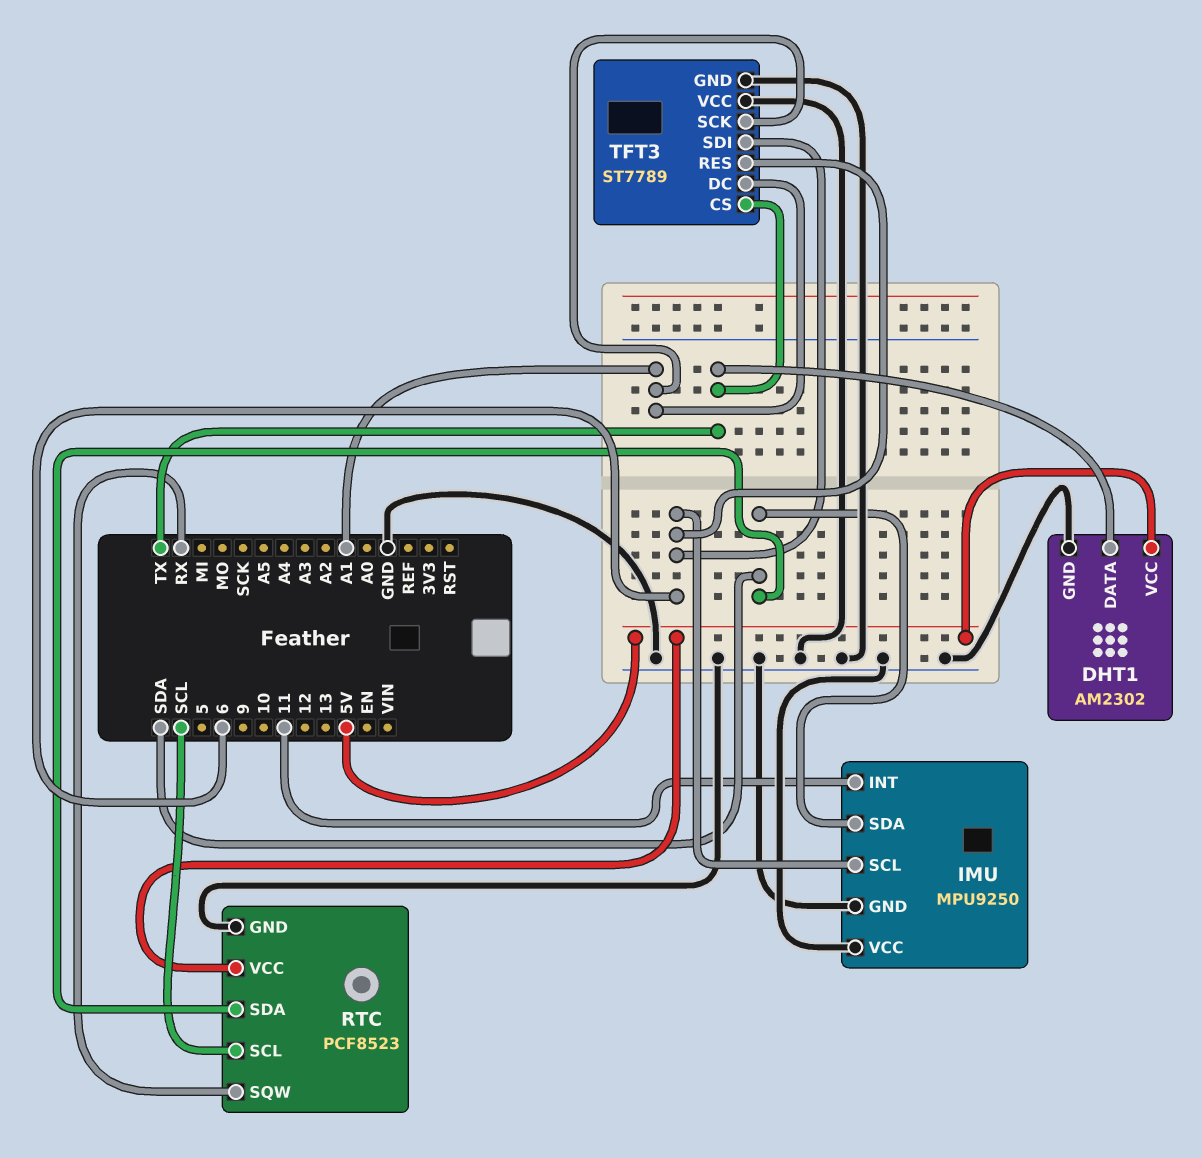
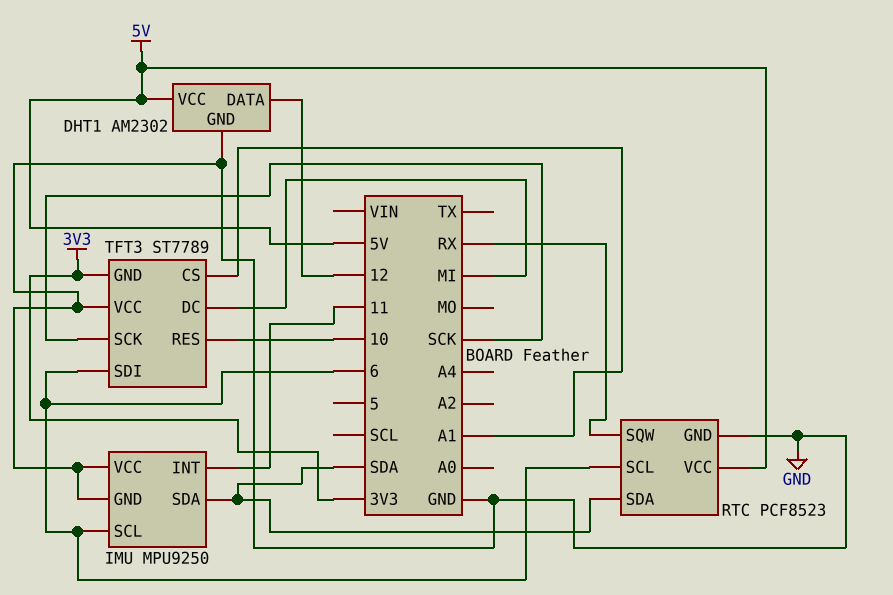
DHT1 pin DATA: TX -> 12
RTC pin SCL: SCL -> 6
TFT3 pin CS: TX -> A1
TFT3 pin DC: A1 -> MI
TFT3 pin GND: GND -> 3V3
TFT3 pin RES: 6 -> 10
TFT3 pin SCK: A1 -> SCK

